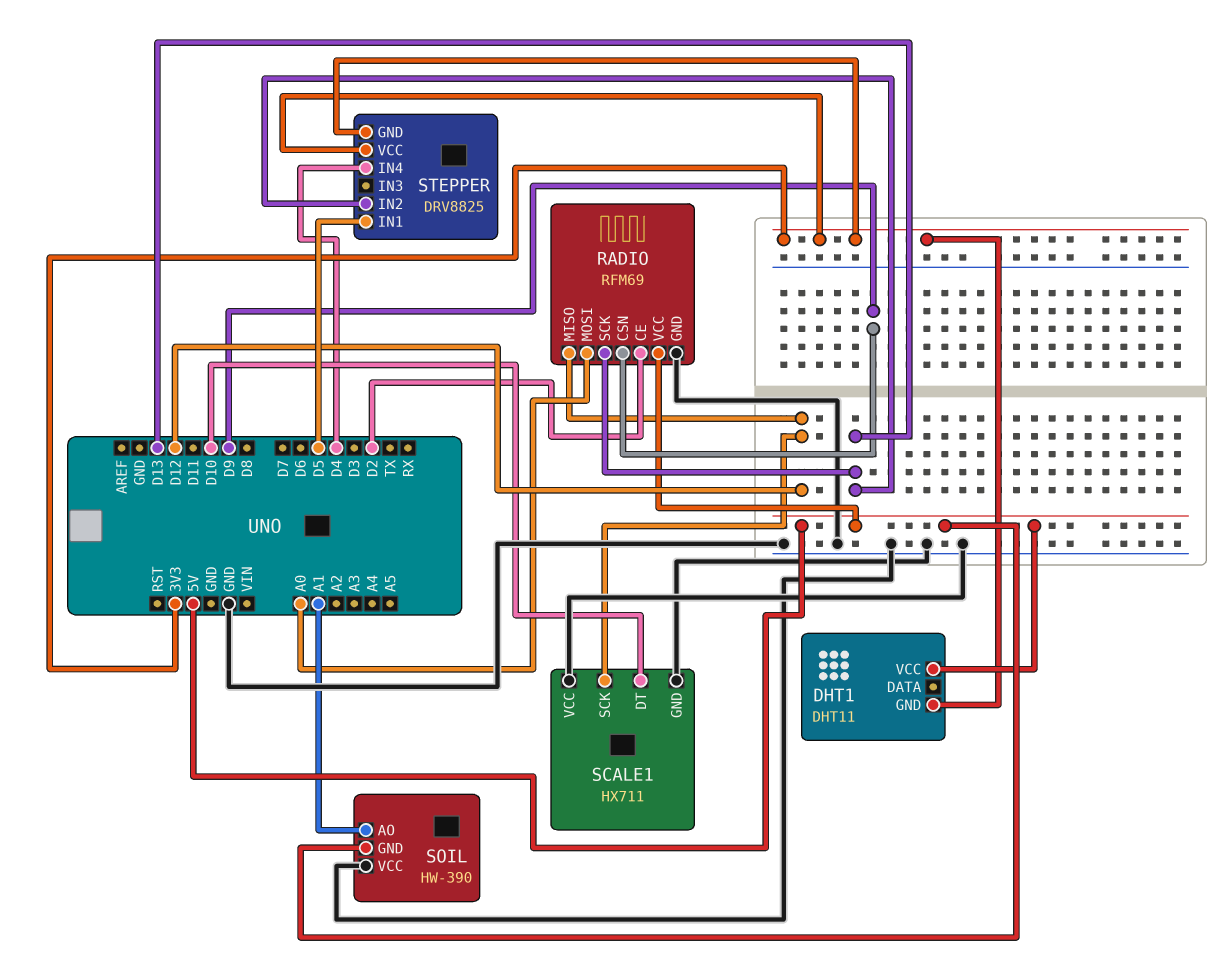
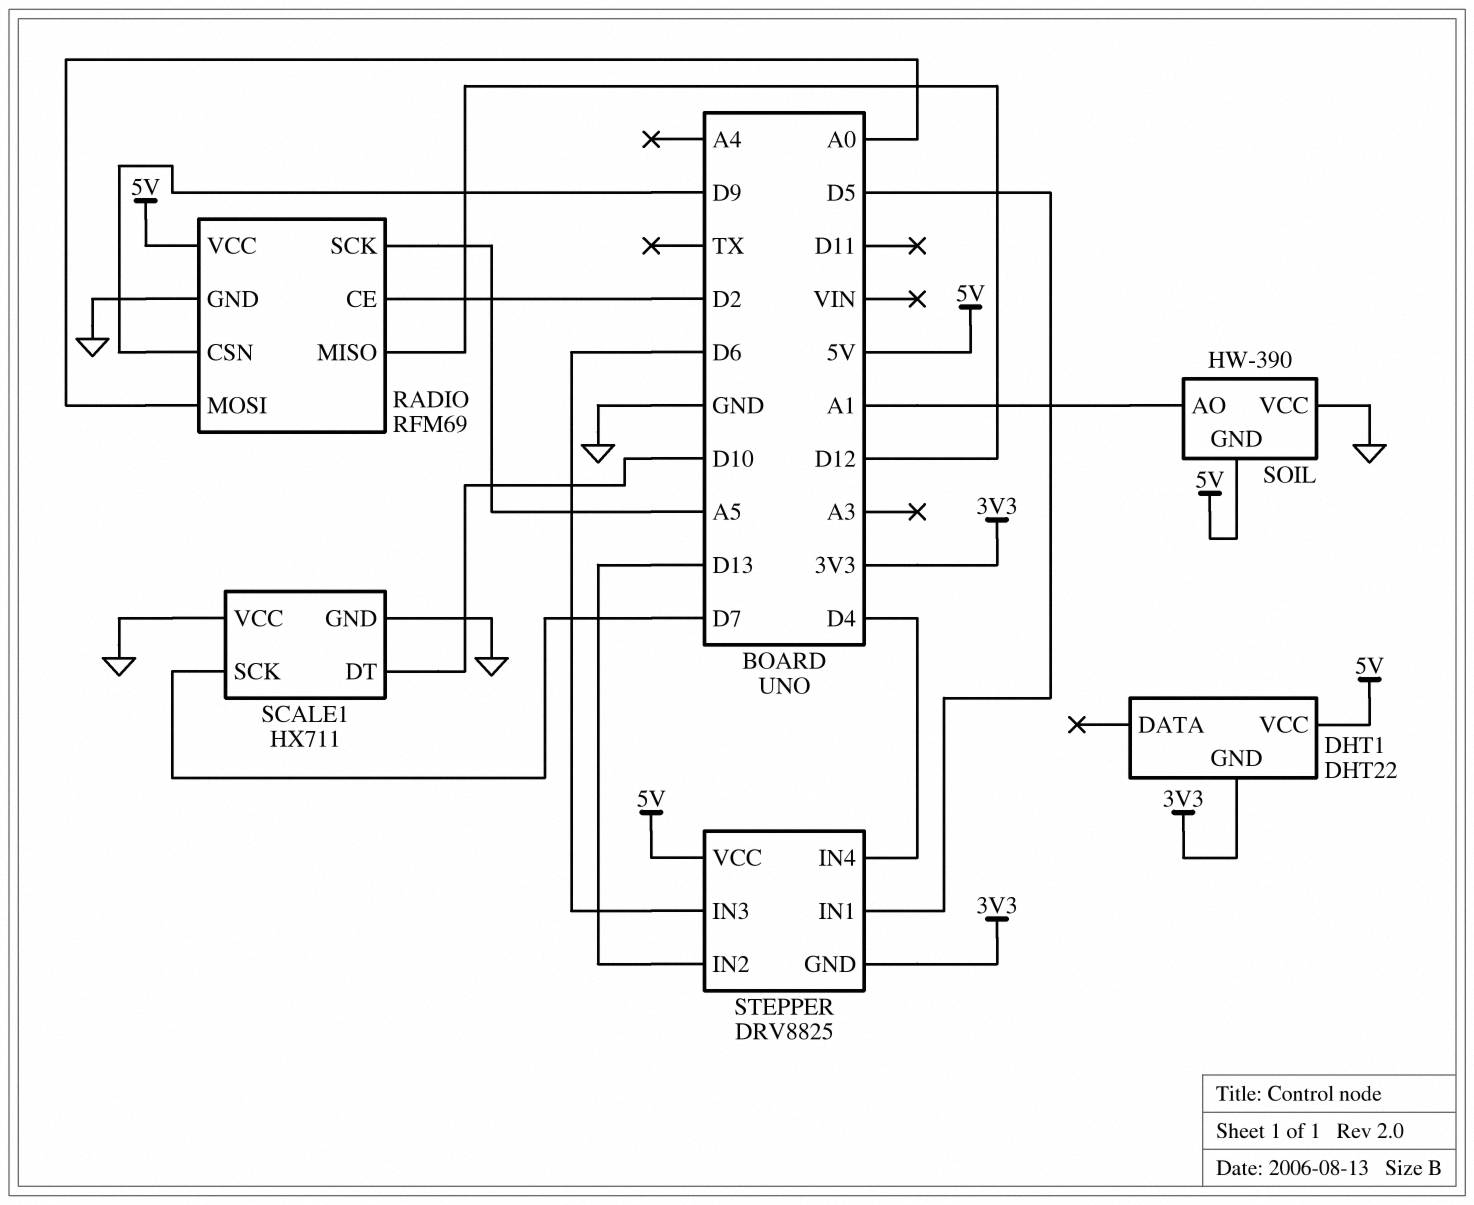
DHT1: DHT11 -> DHT22
RADIO pin SCK: D13 -> A5
SCALE1 pin SCK: D12 -> D7
STEPPER pin IN3: none -> D6
STEPPER pin VCC: 3V3 -> 5V

